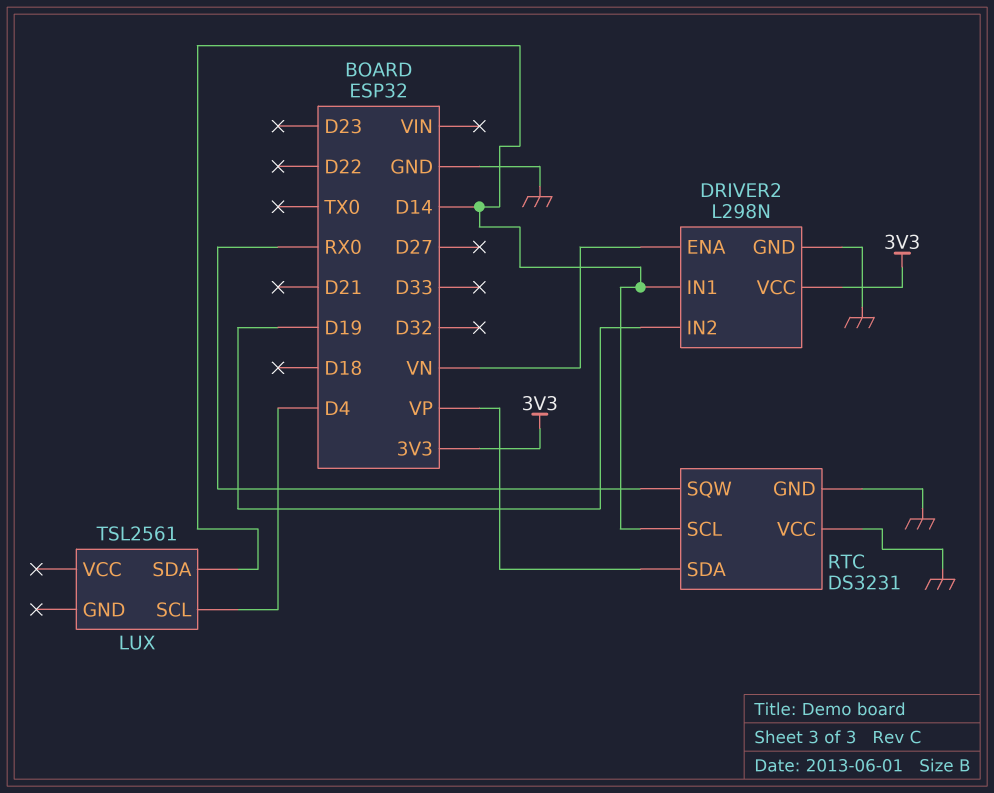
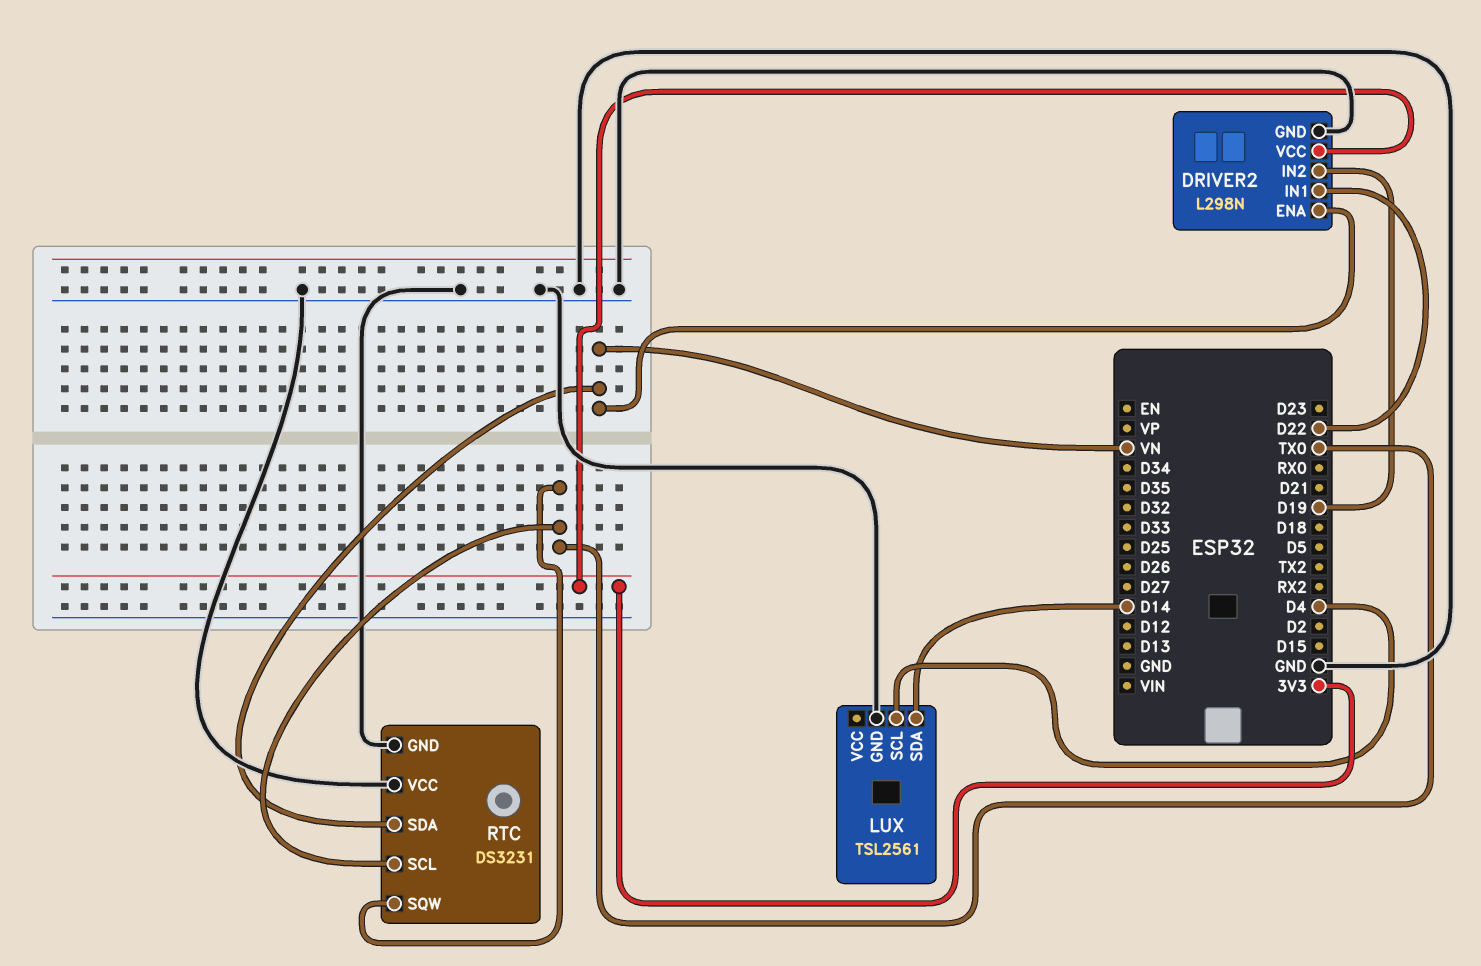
DRIVER2 pin IN1: D14 -> D22
LUX pin GND: none -> GND
RTC pin SCL: D14 -> TX0
RTC pin SDA: VP -> VN
RTC pin SQW: RX0 -> TX0

